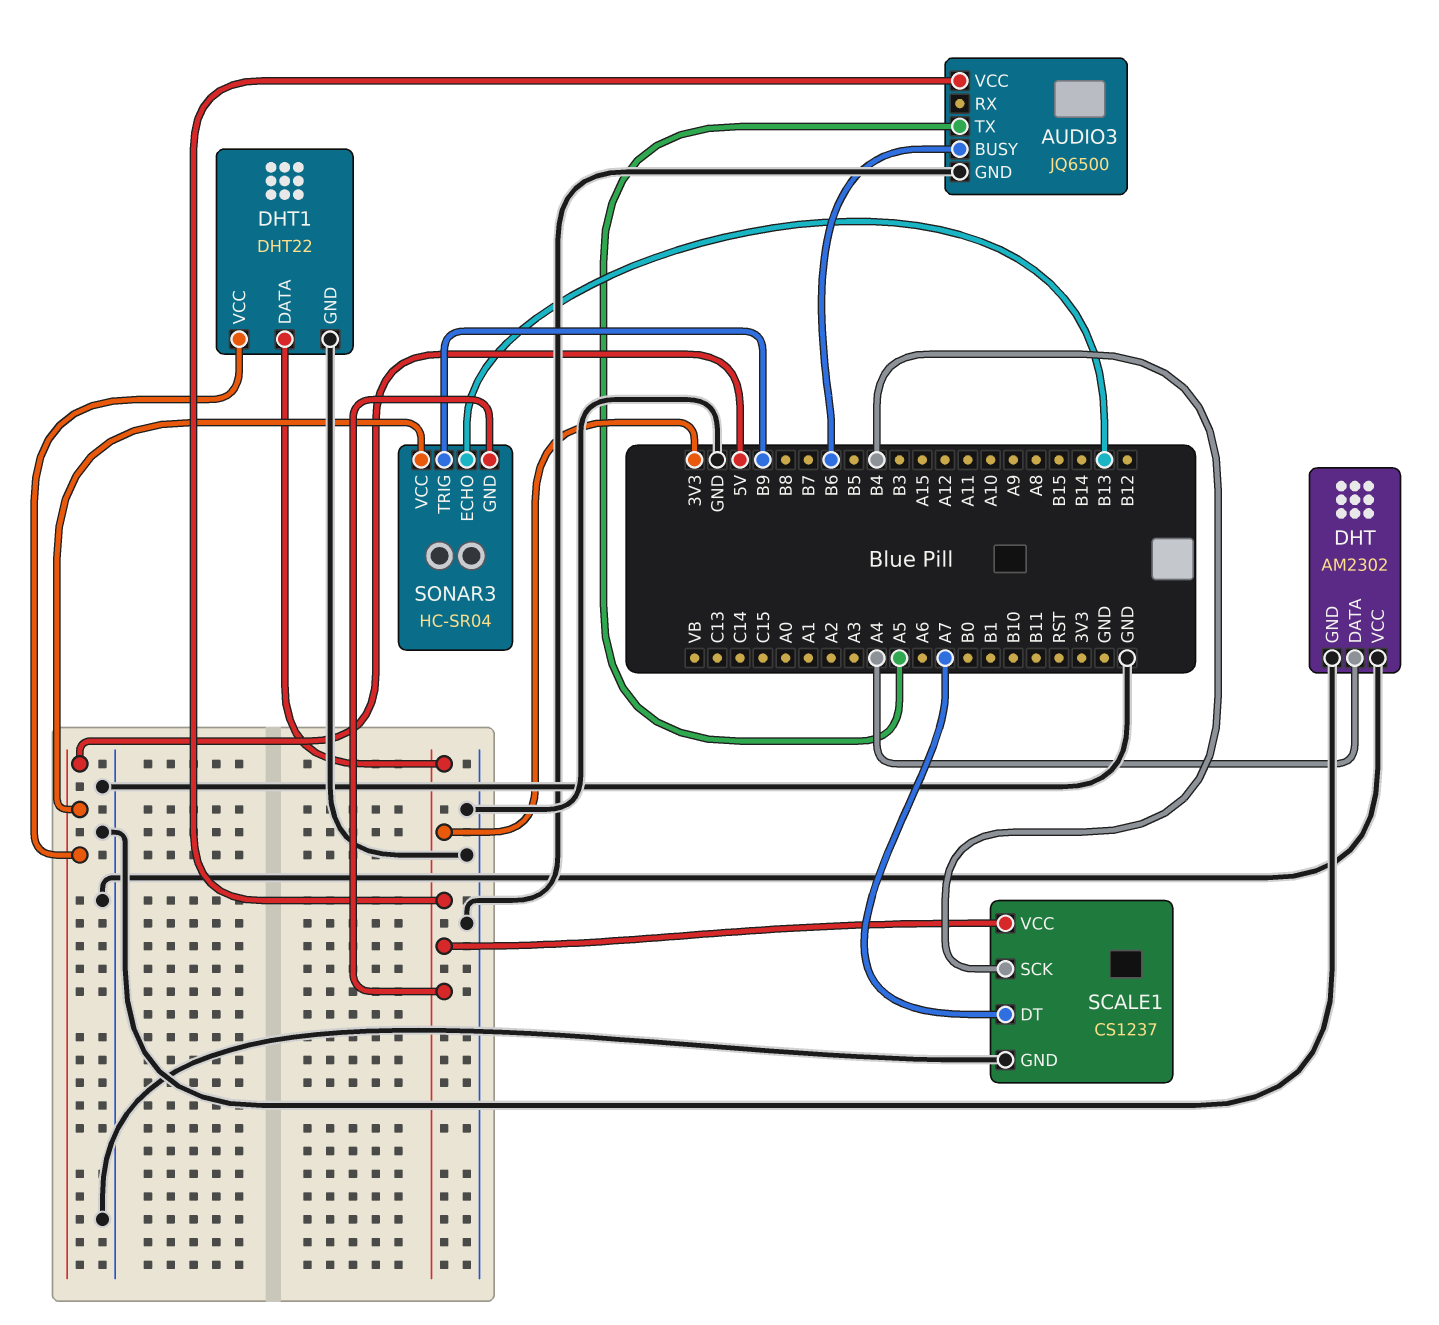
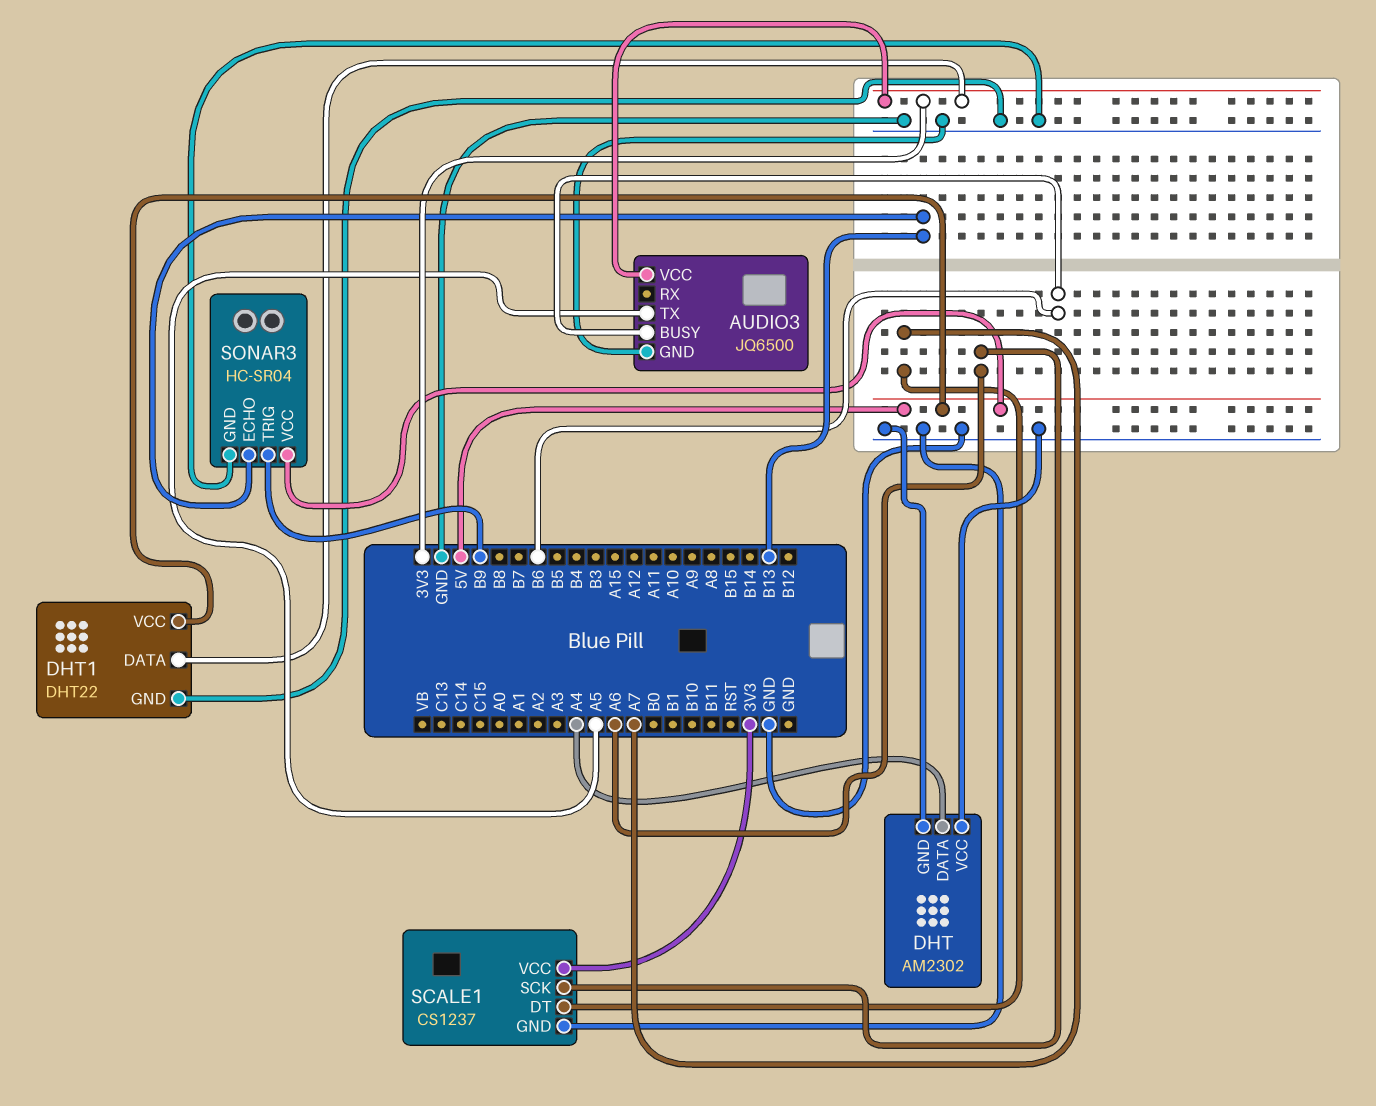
SCALE1 pin SCK: B4 -> A6
SONAR3 pin GND: 3V3 -> GND

